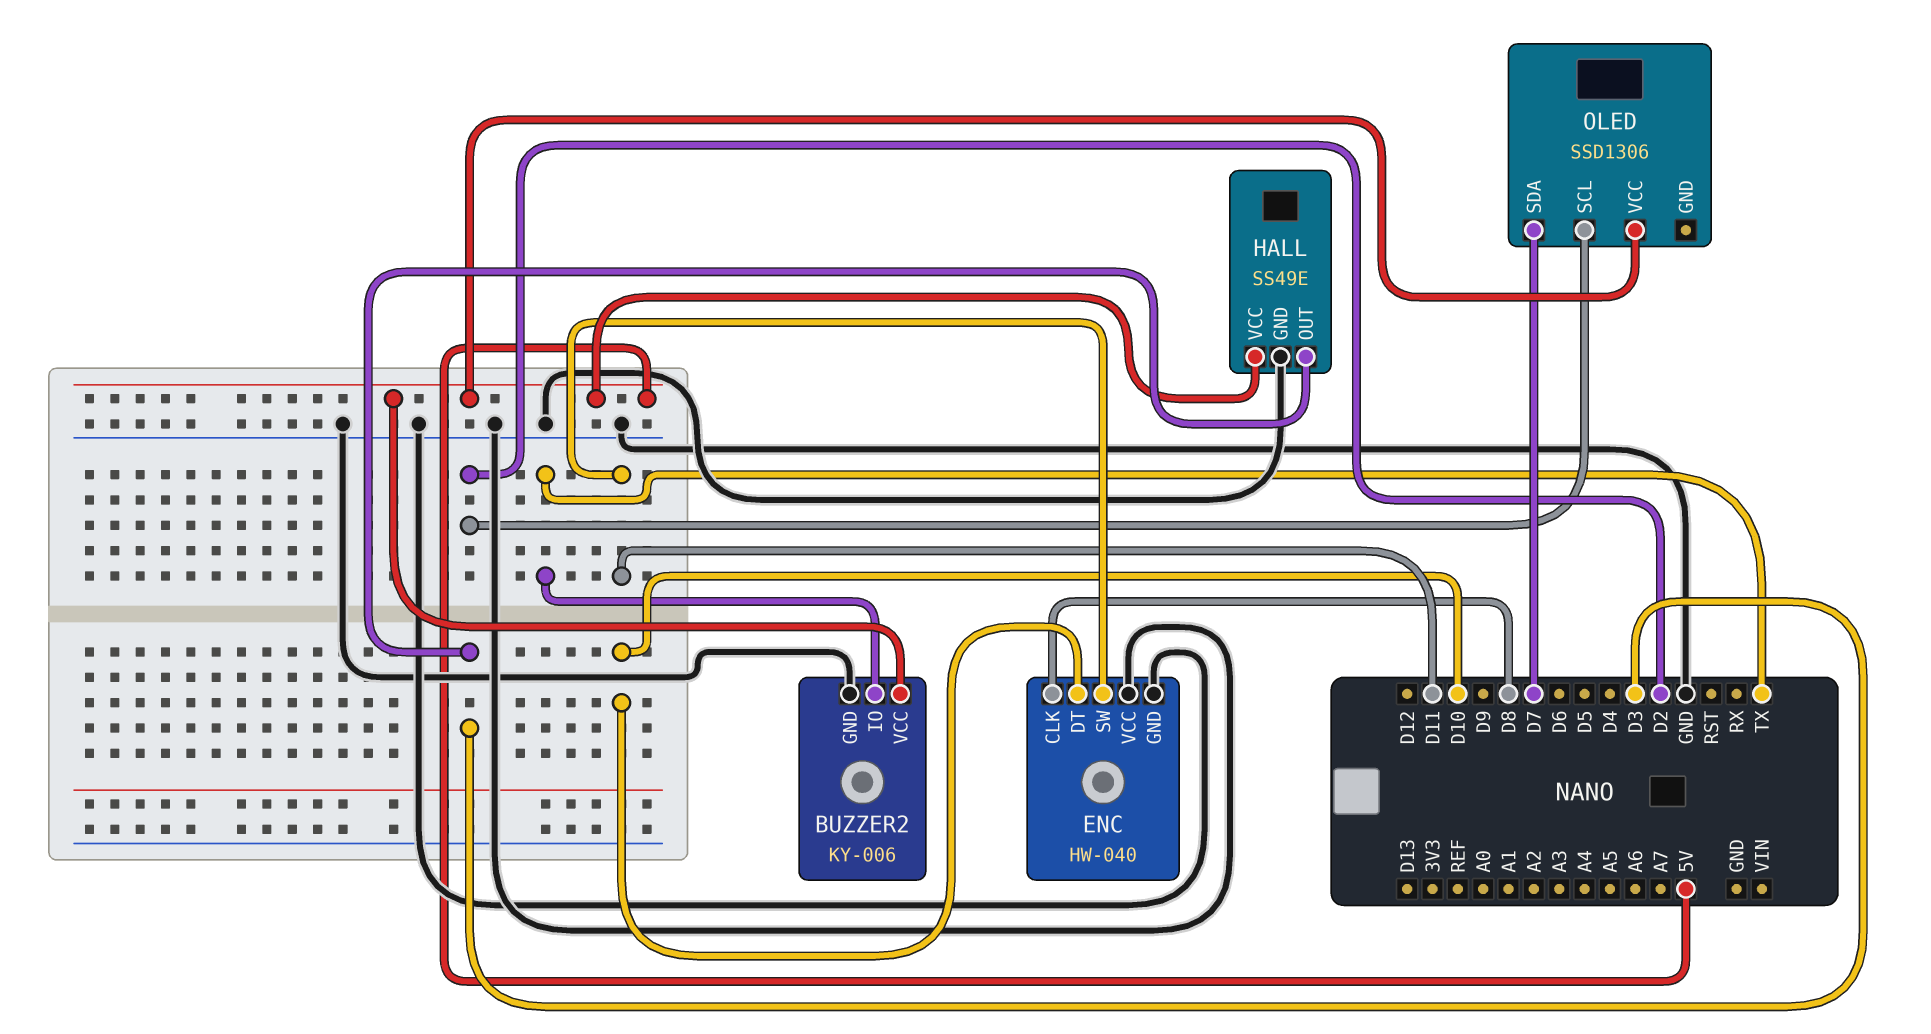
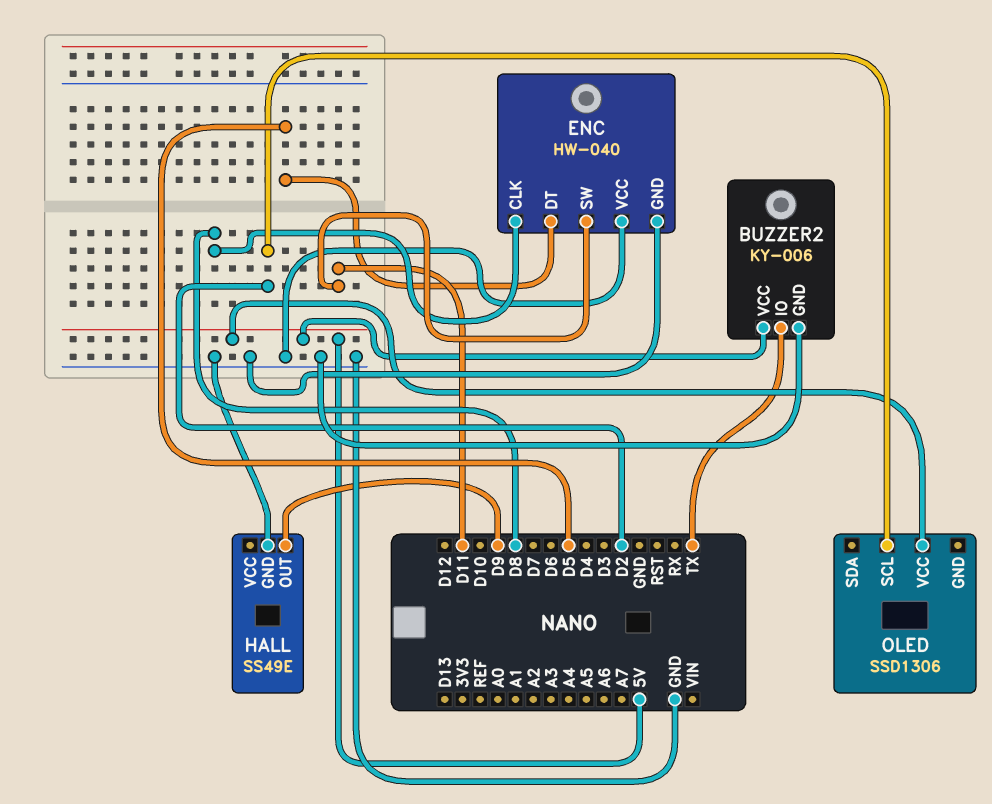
ENC pin DT: D10 -> D5
HALL pin OUT: D3 -> D9
HALL pin VCC: 5V -> none
OLED pin SDA: D7 -> none

